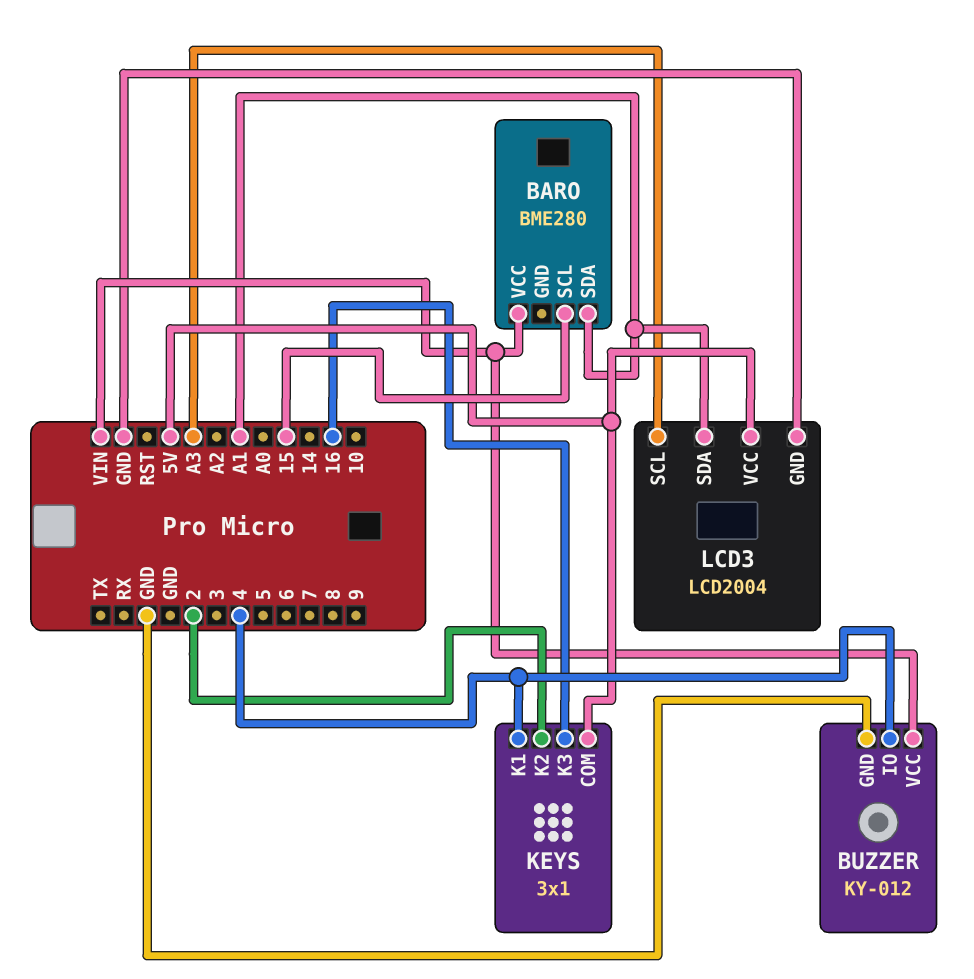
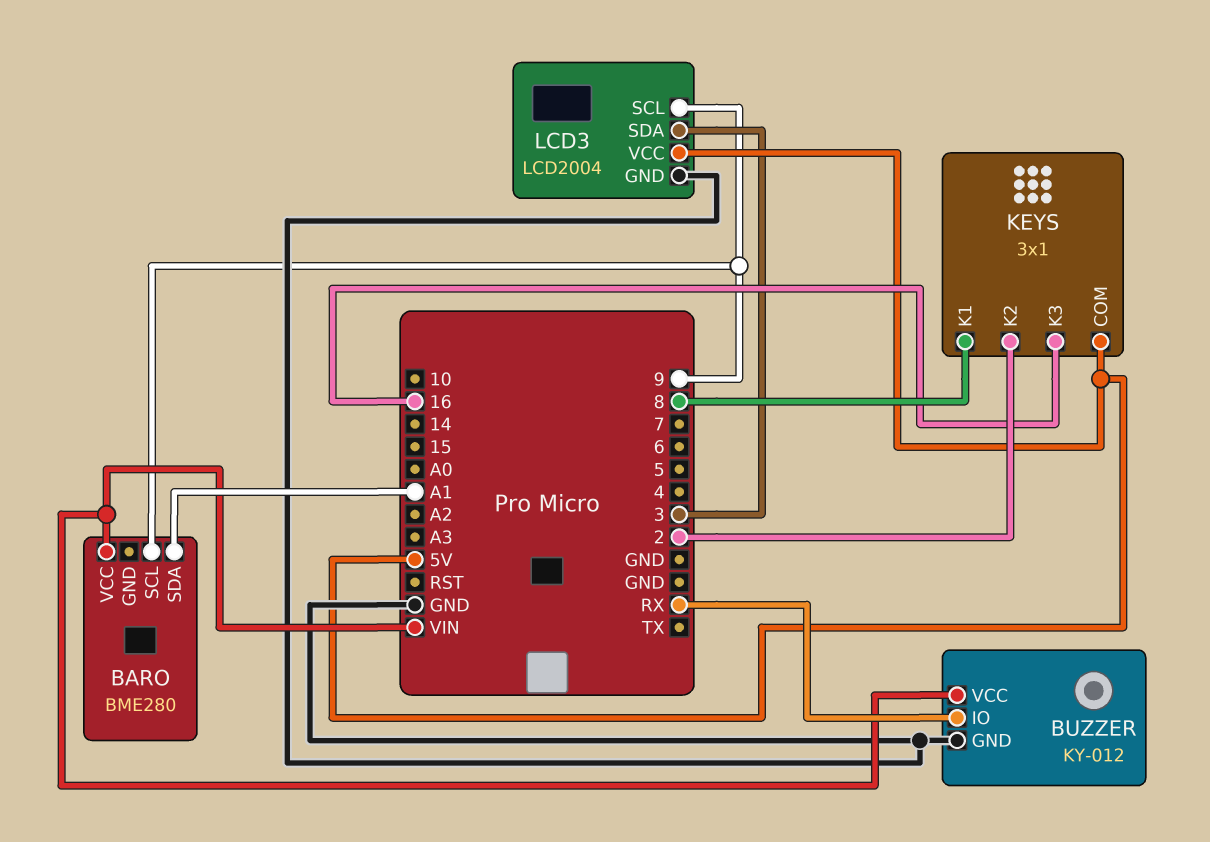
BARO pin SCL: 15 -> 9
BUZZER pin IO: 4 -> RX
KEYS pin K1: 4 -> 8
LCD3 pin SCL: A3 -> 9
LCD3 pin SDA: A1 -> 3

